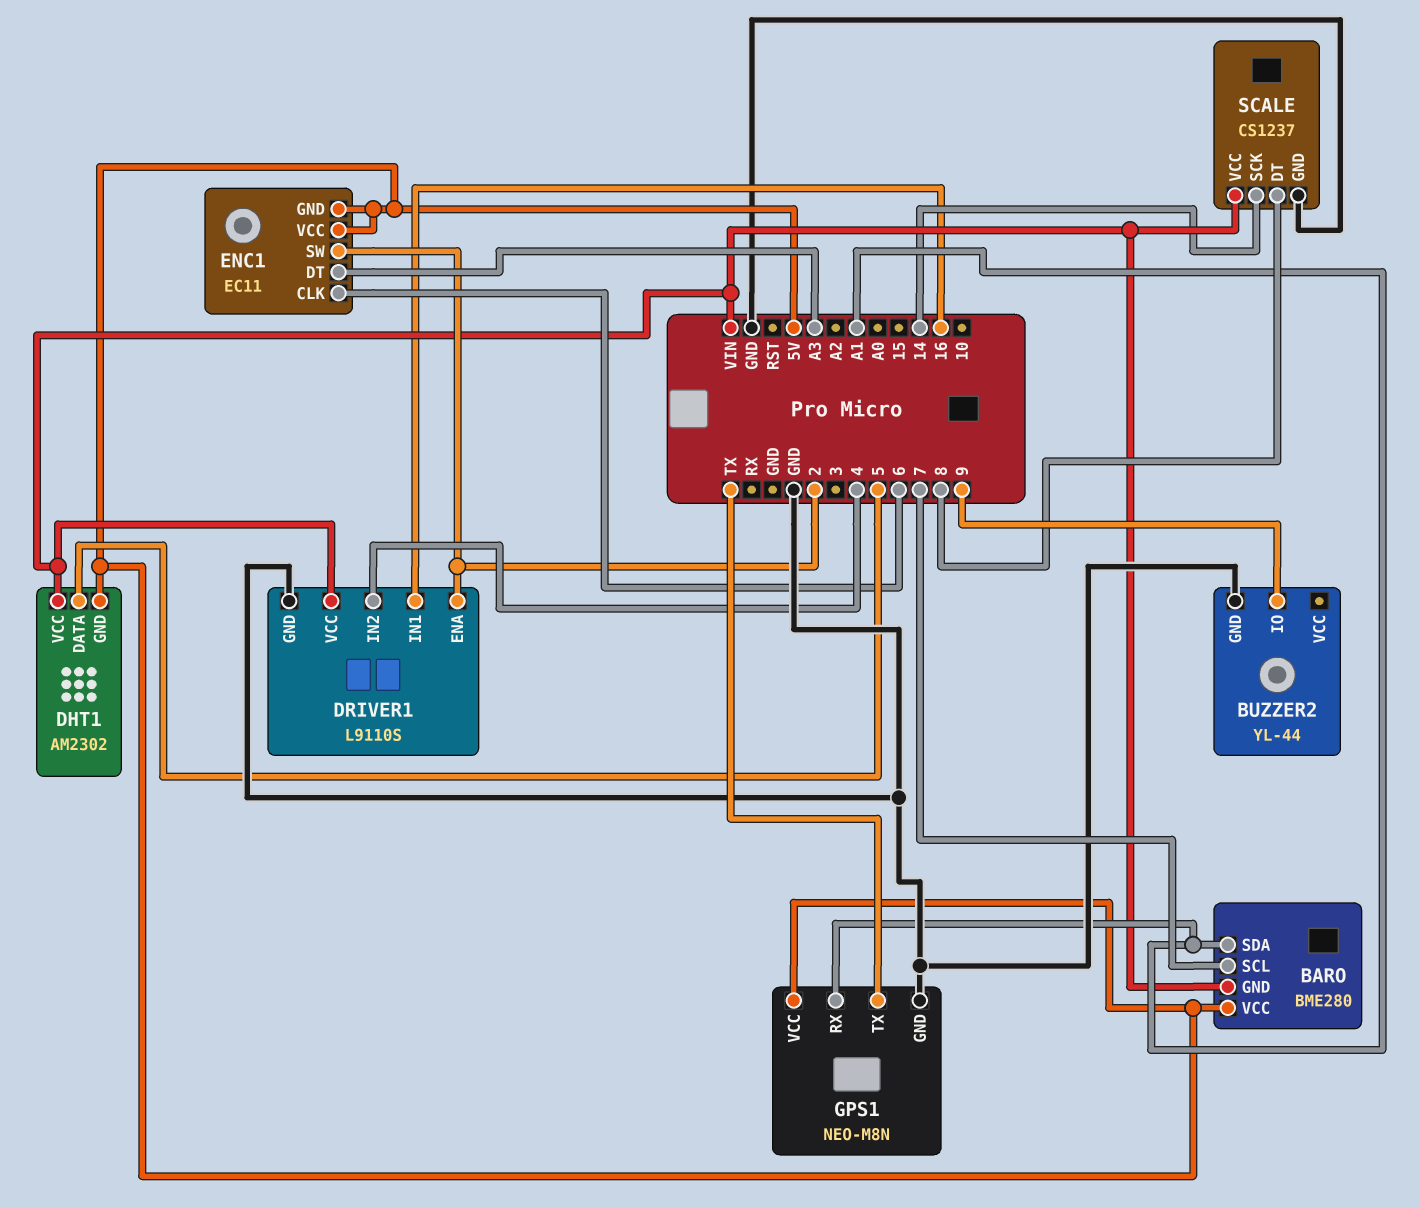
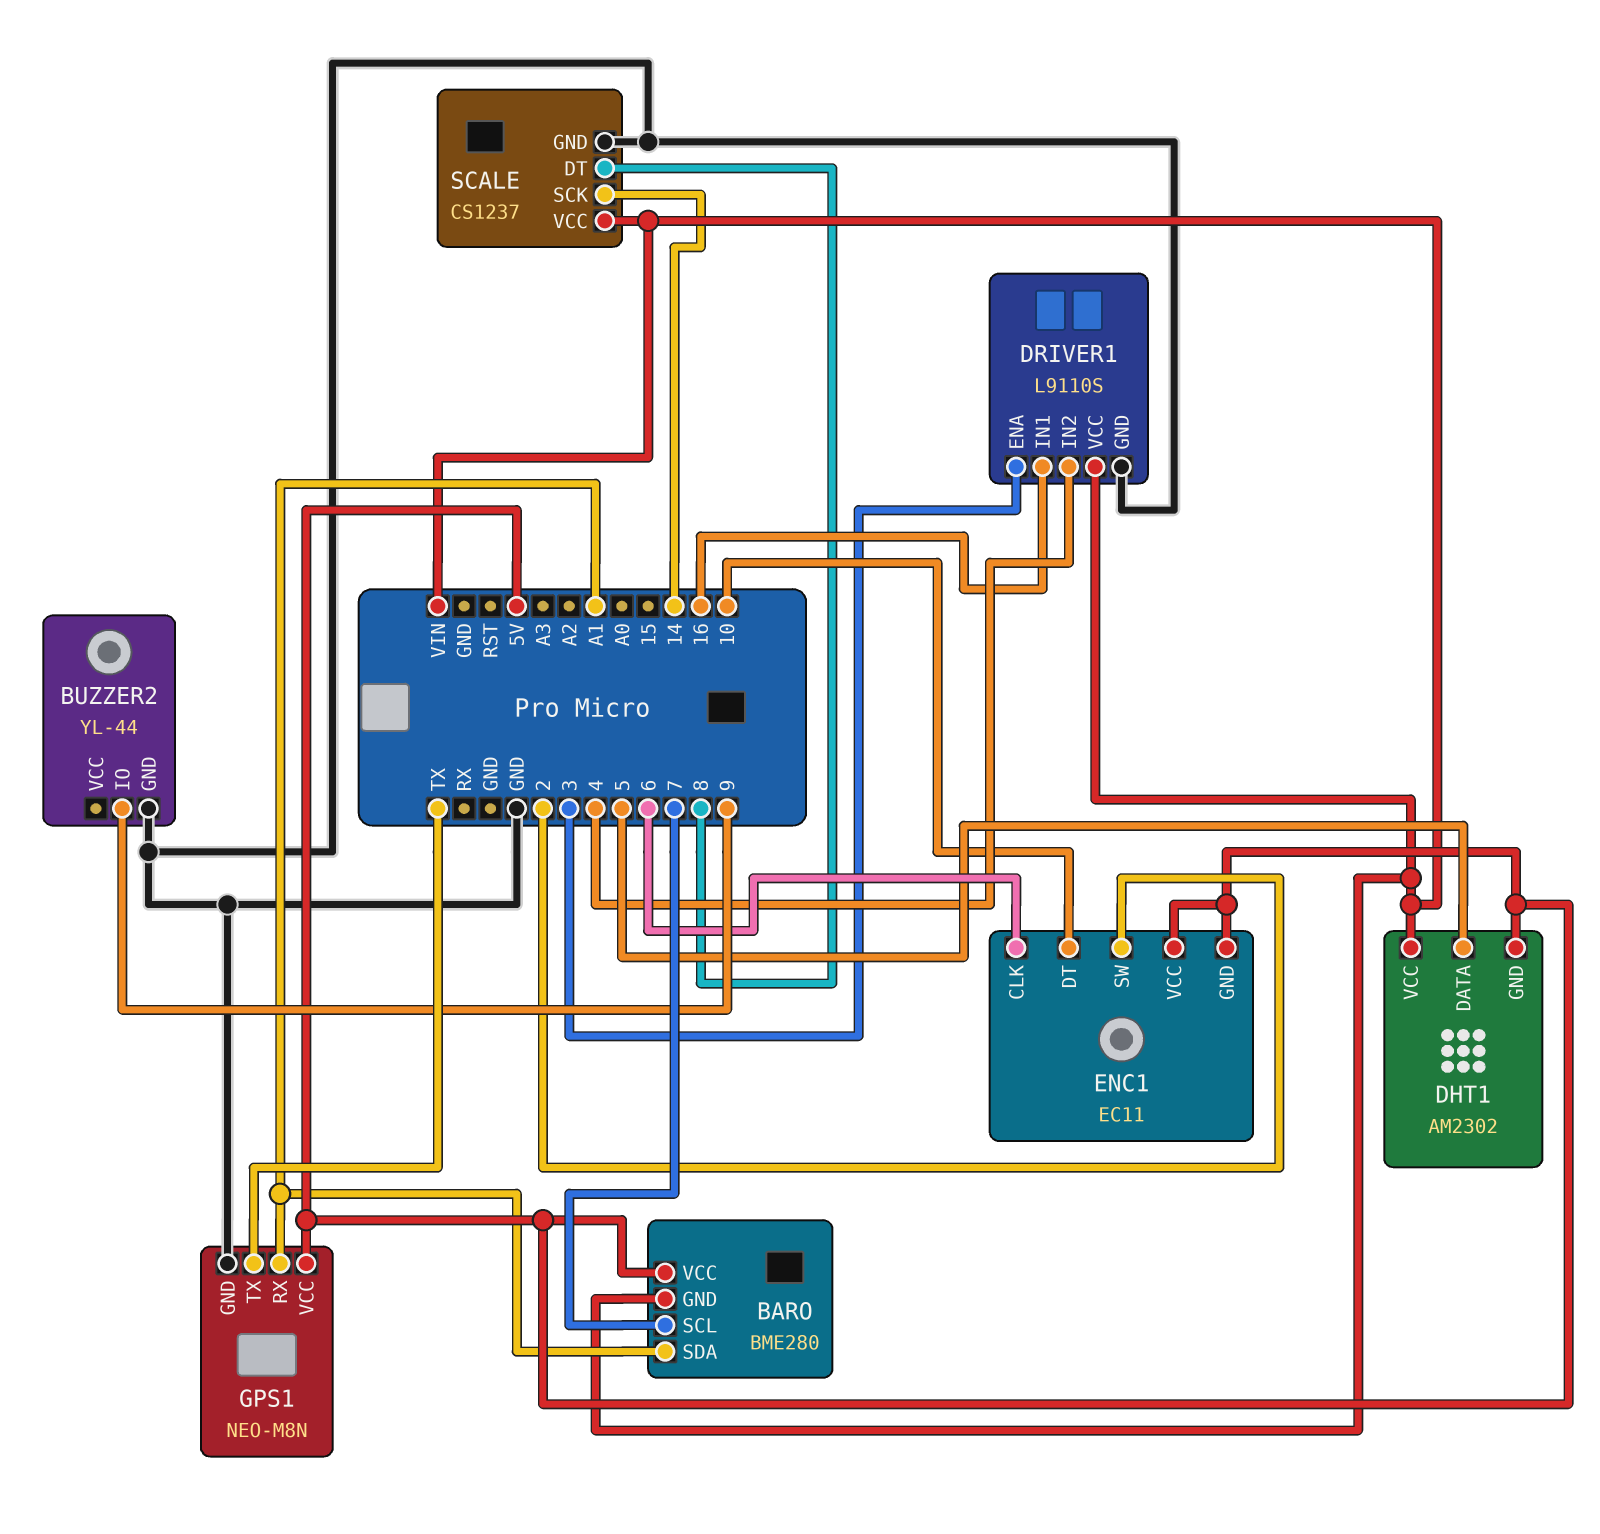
DRIVER1 pin ENA: 2 -> 3
ENC1 pin DT: A3 -> 10

